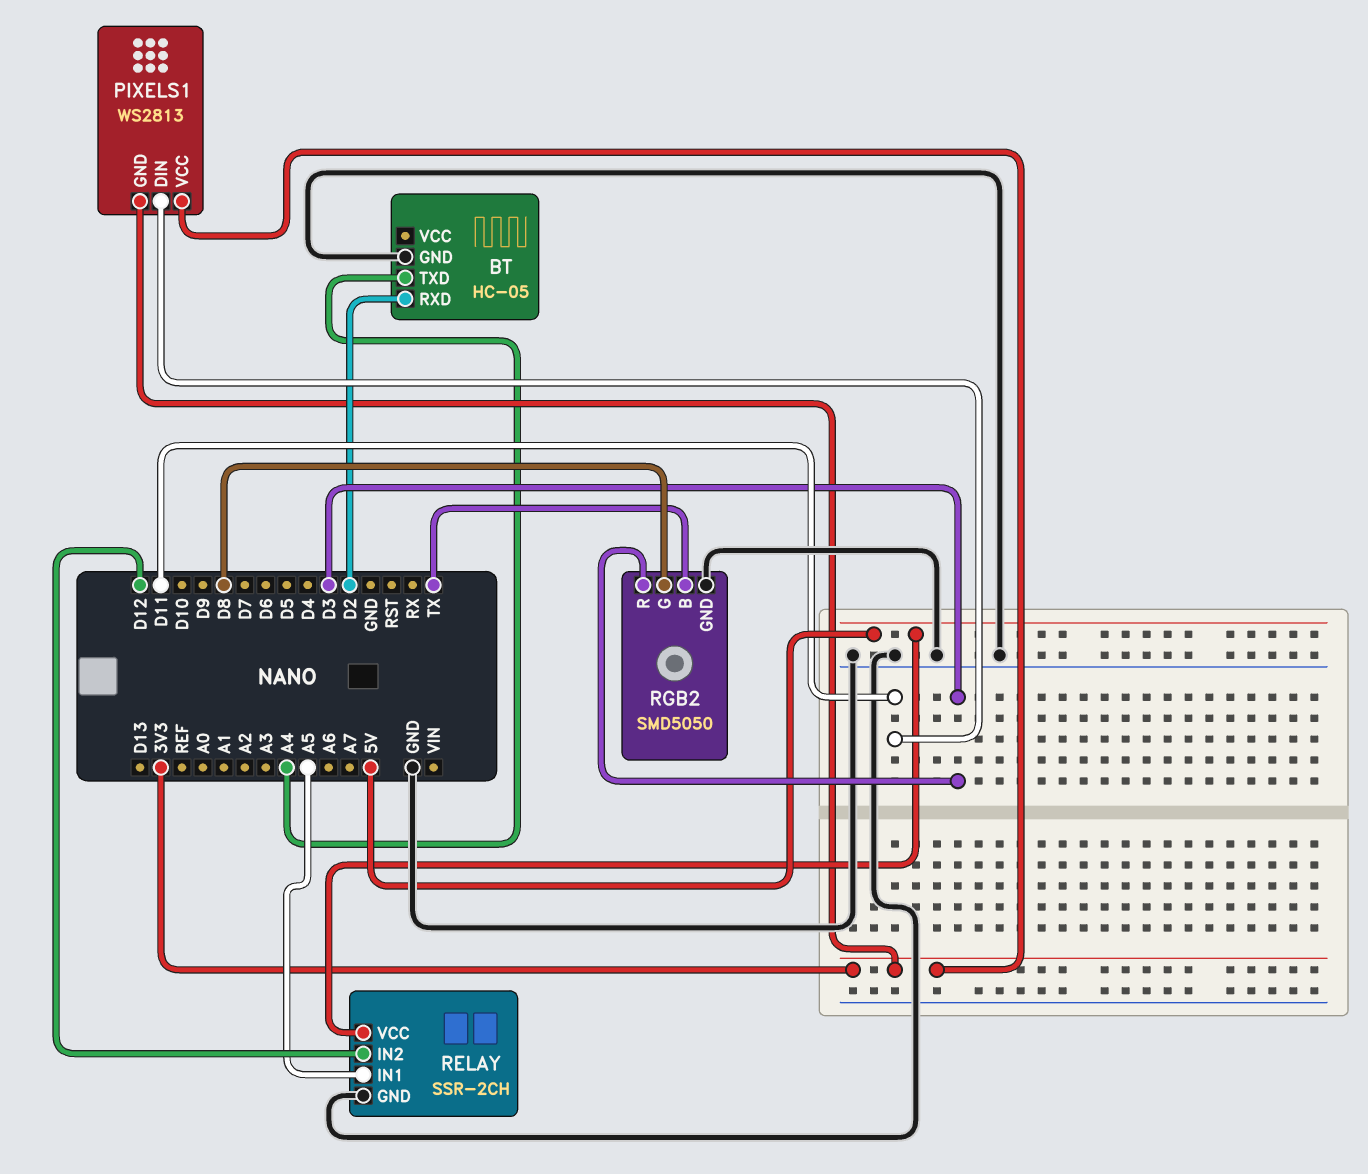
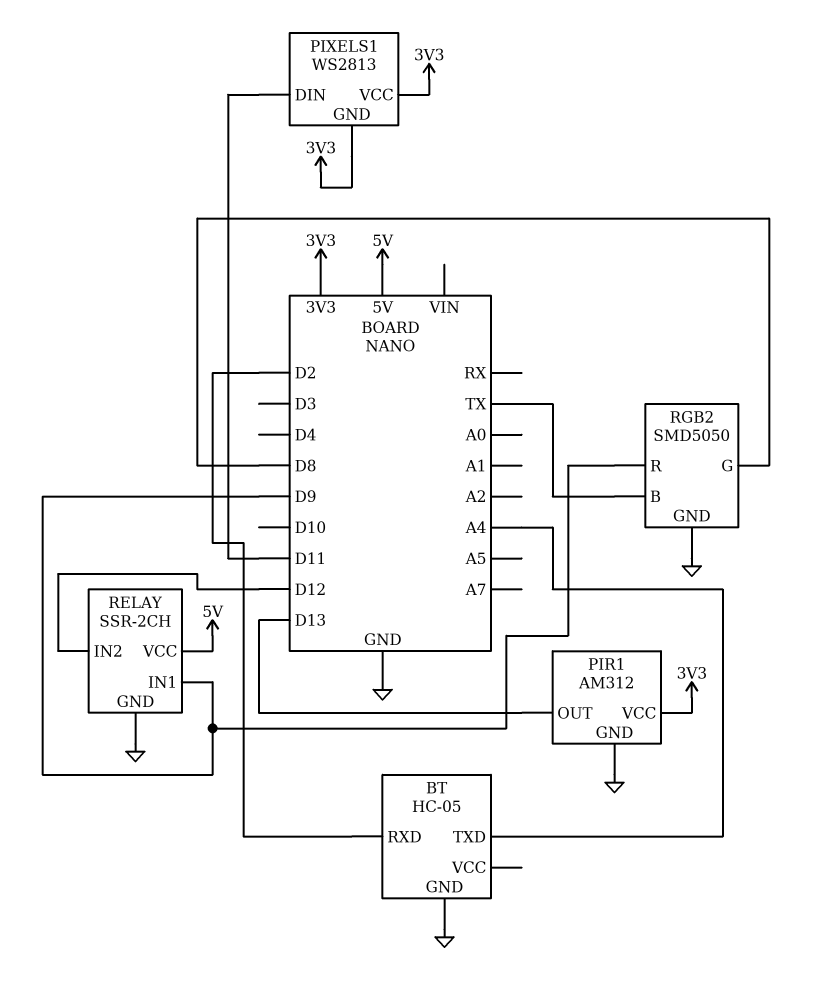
PIR1: none -> AM312
PIR1 pin GND: none -> GND
PIR1 pin OUT: none -> D13
PIR1 pin VCC: none -> 3V3
RELAY pin IN1: A5 -> D9
RGB2 pin R: D3 -> D9

